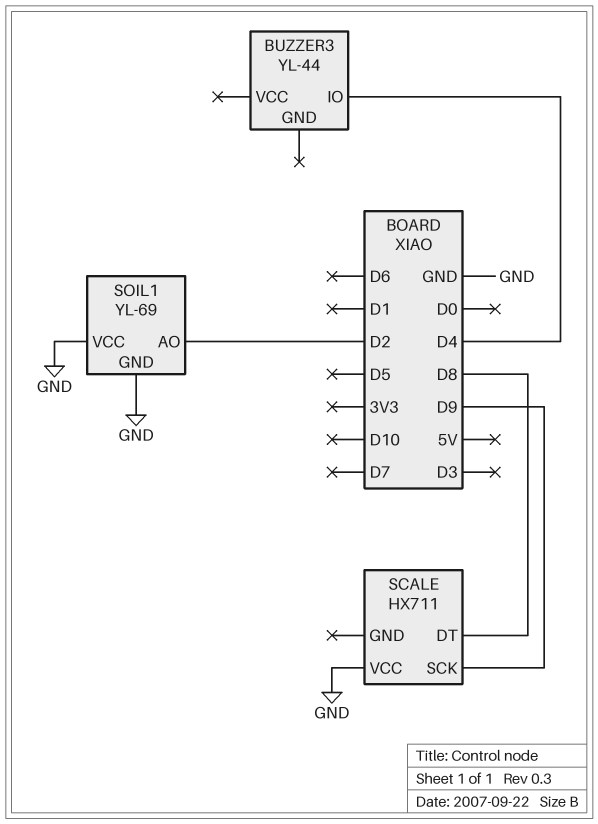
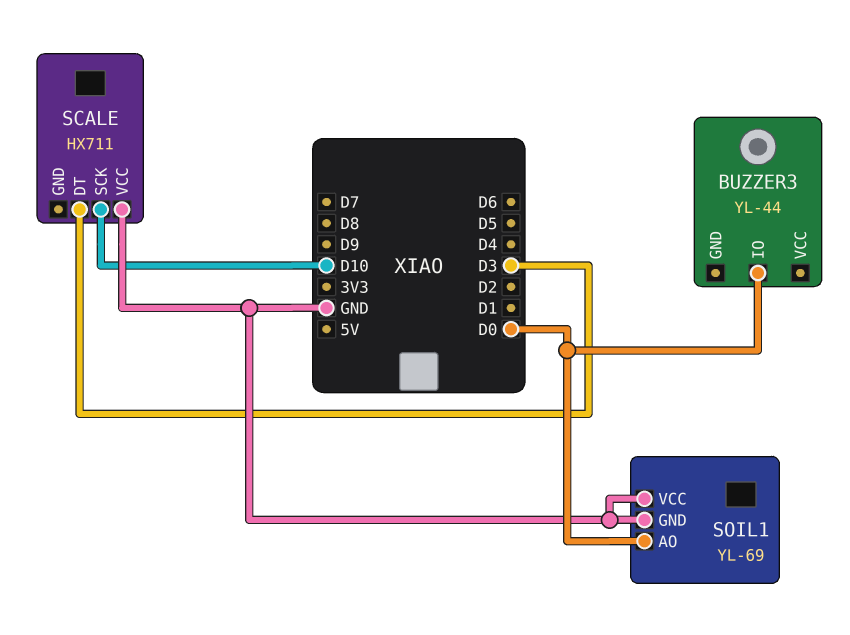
BUZZER3 pin IO: D4 -> D0
SCALE pin DT: D8 -> D3
SCALE pin SCK: D9 -> D10
SOIL1 pin AO: D2 -> D0

